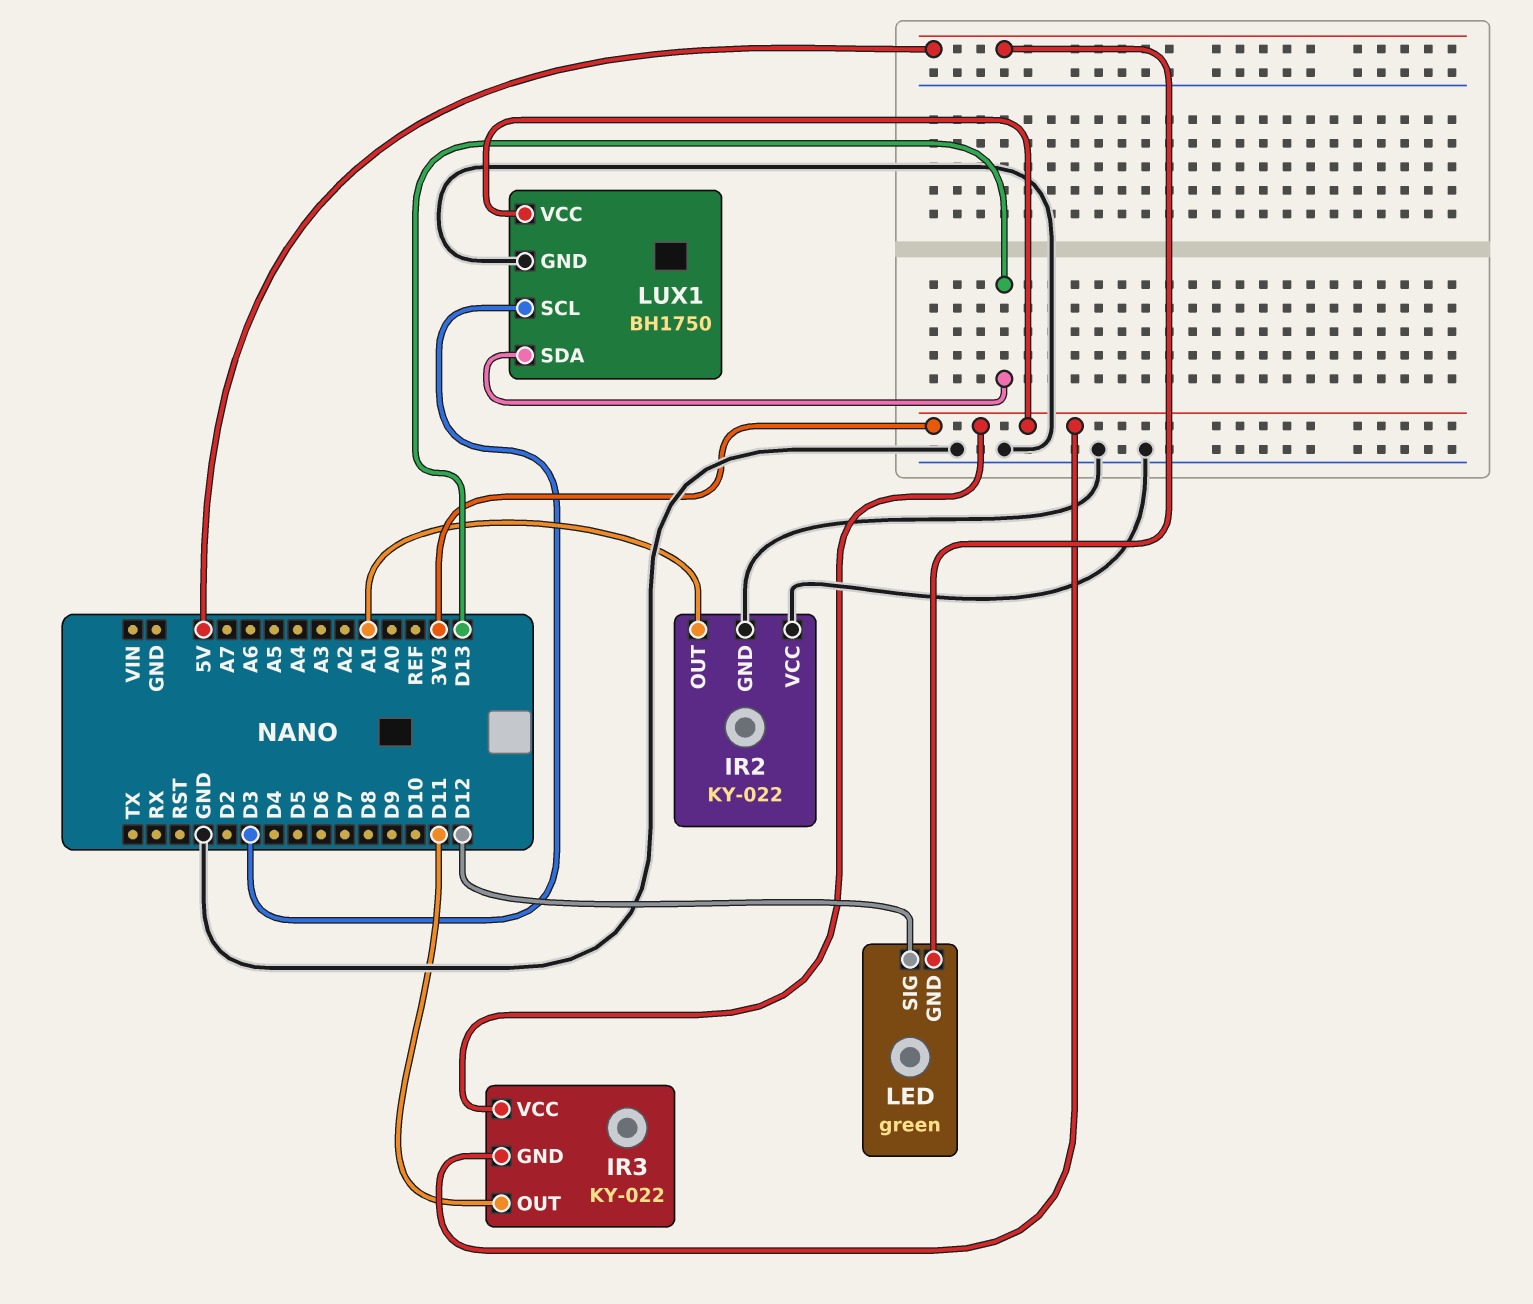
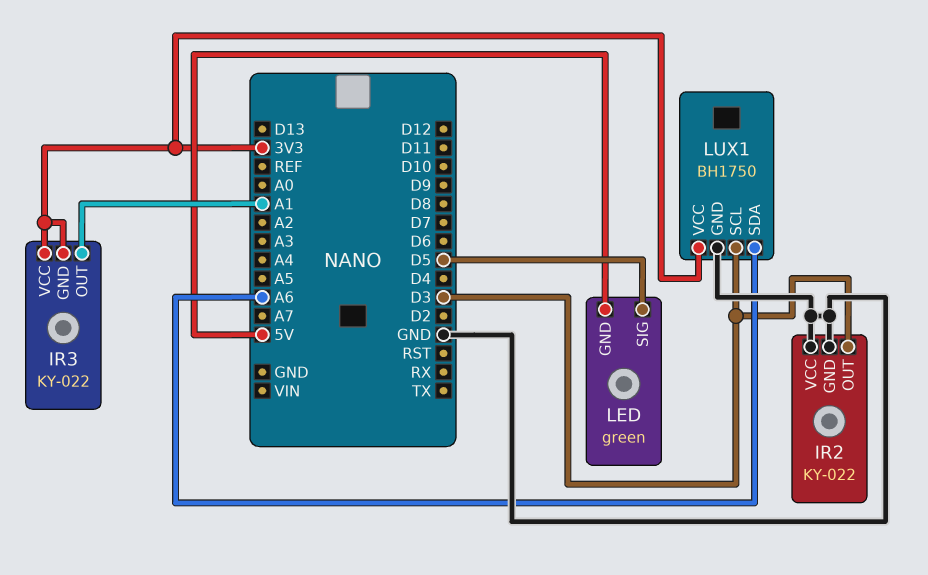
IR2 pin OUT: A1 -> D3
IR3 pin OUT: D11 -> A1
LED pin SIG: D12 -> D5
LUX1 pin SDA: D13 -> A6

